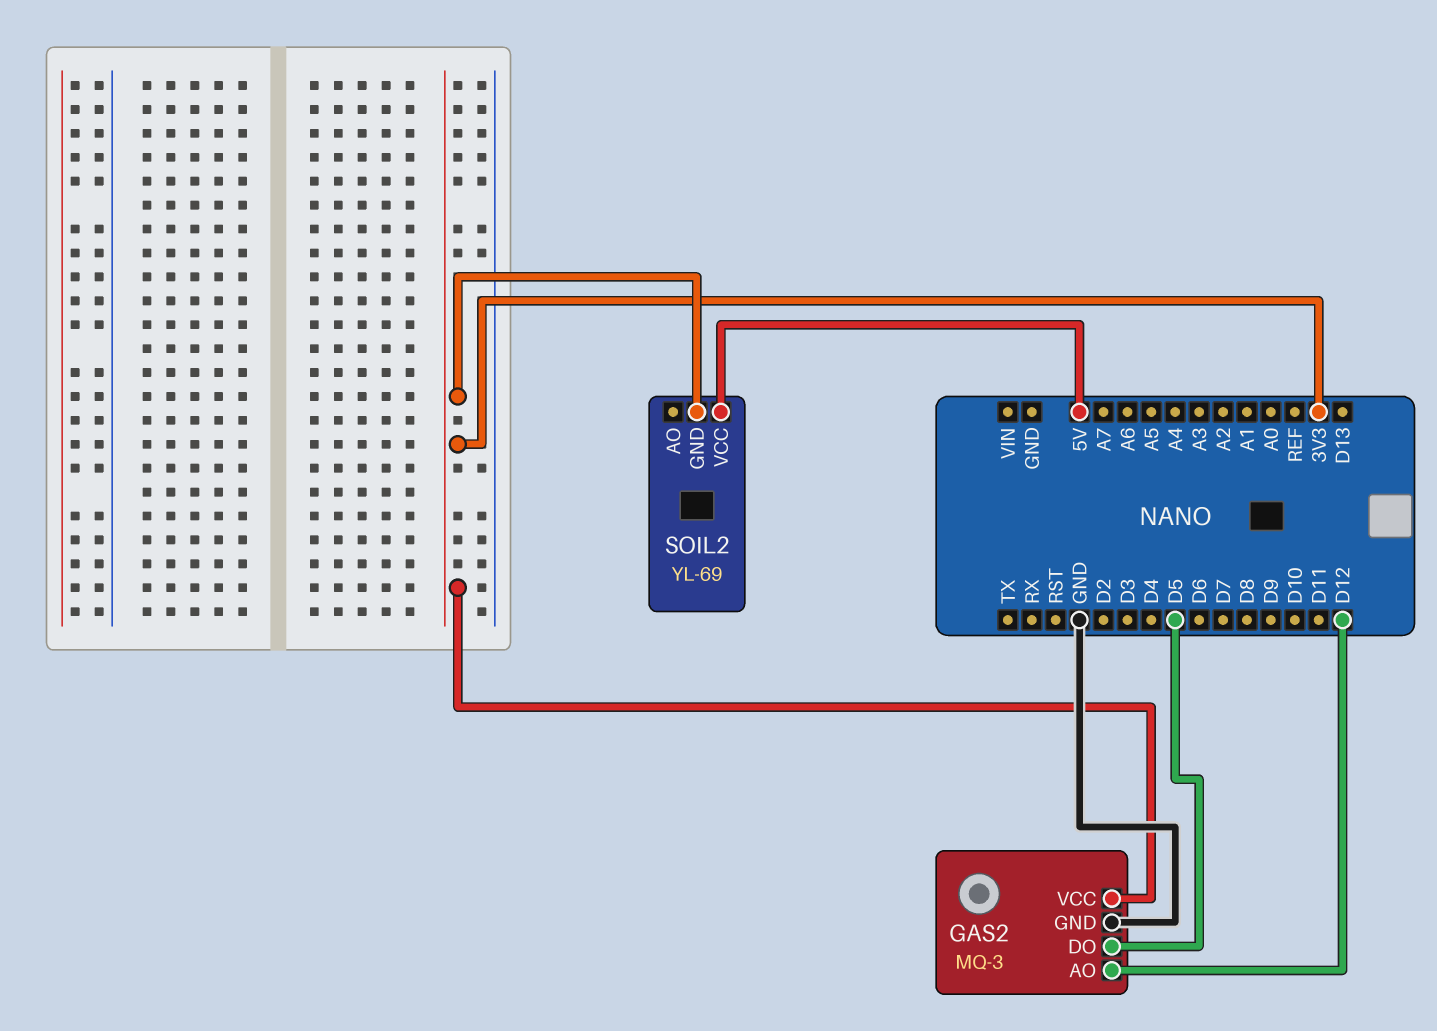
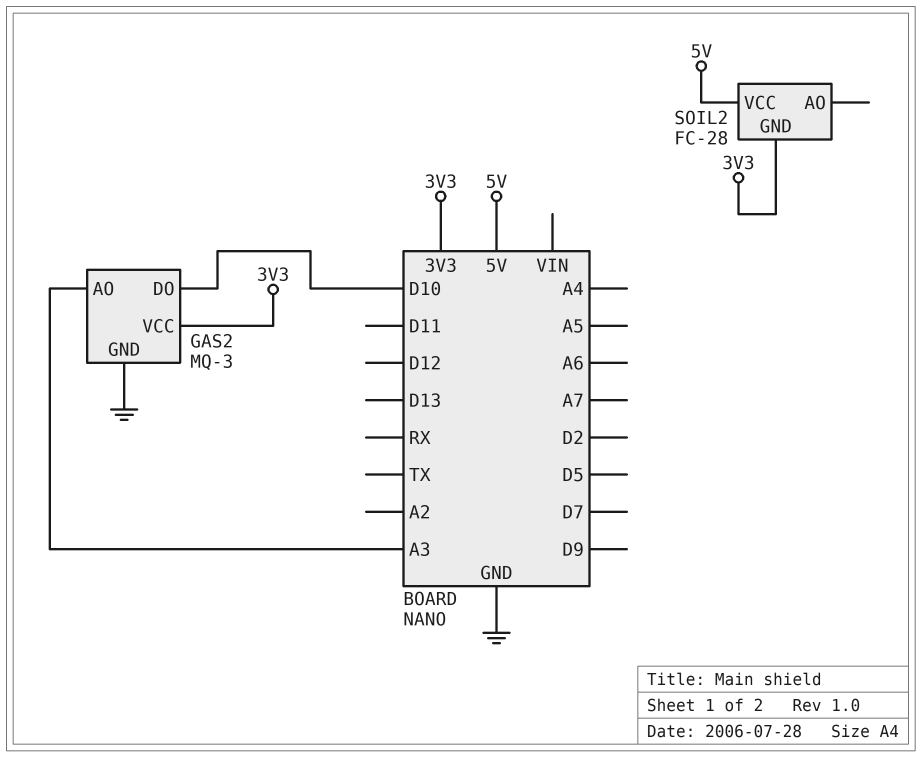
GAS2 pin AO: D12 -> A3
GAS2 pin DO: D5 -> D10
SOIL2: YL-69 -> FC-28

